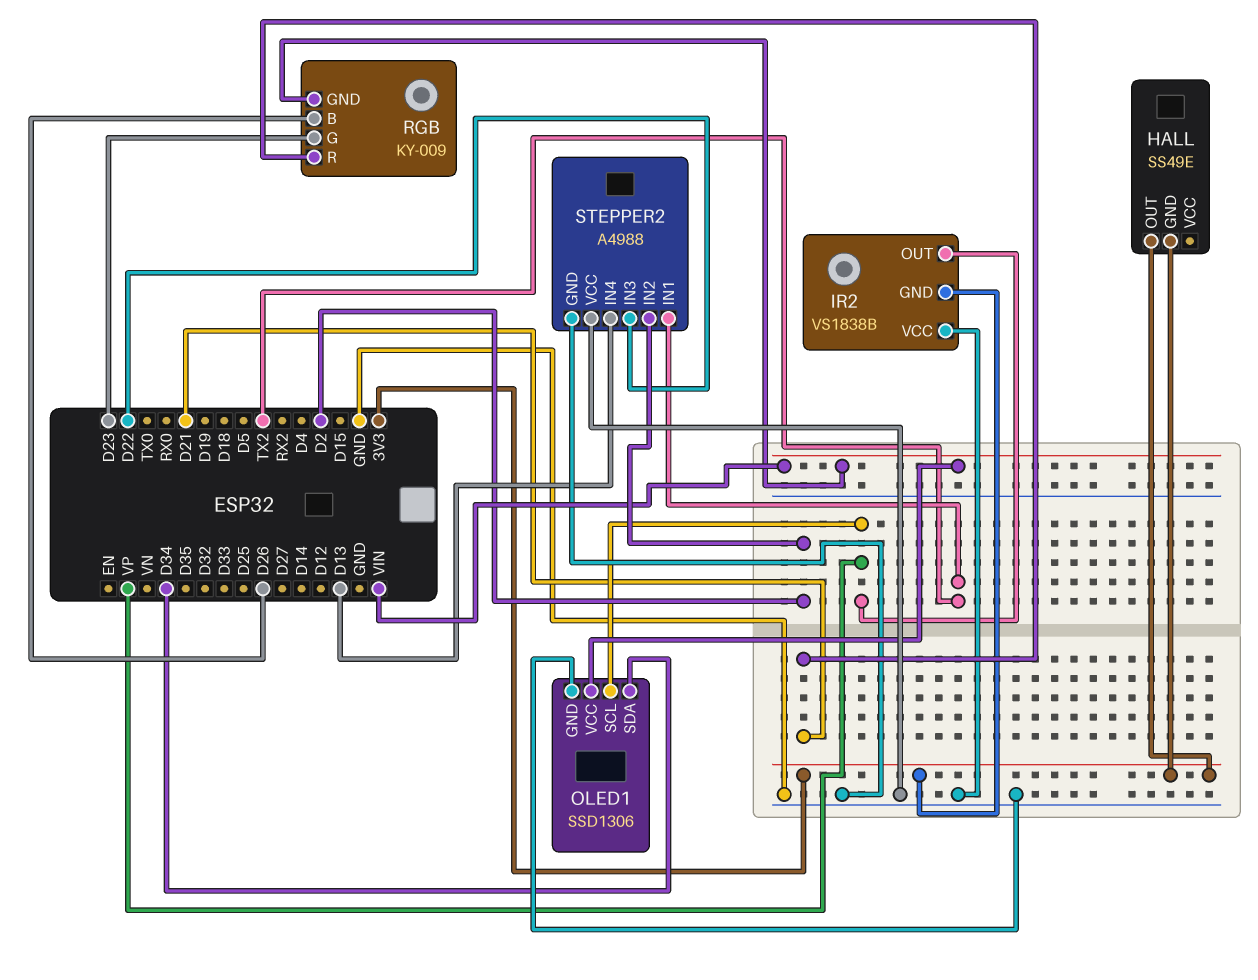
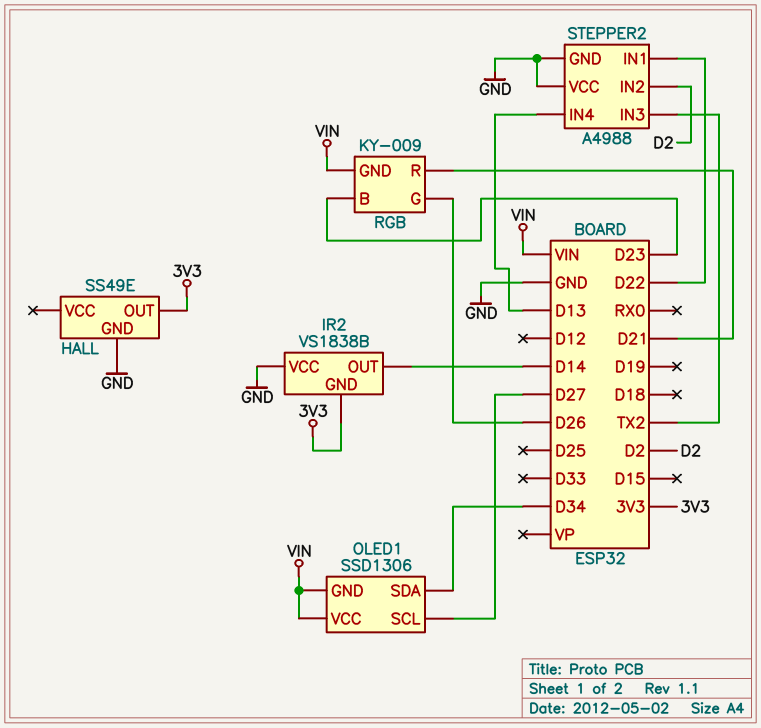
HALL pin GND: 3V3 -> GND
IR2 pin OUT: VP -> D14
OLED1 pin GND: GND -> VIN
OLED1 pin SCL: VP -> D27
RGB pin B: D26 -> D23
RGB pin G: D23 -> D26
STEPPER2 pin IN1: TX2 -> D22
STEPPER2 pin IN3: D22 -> TX2

